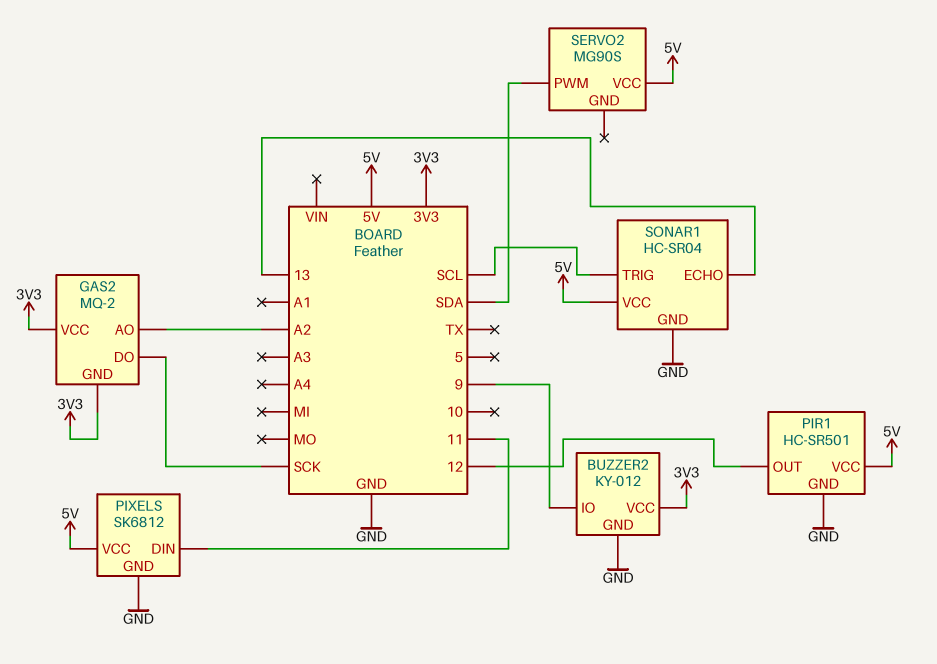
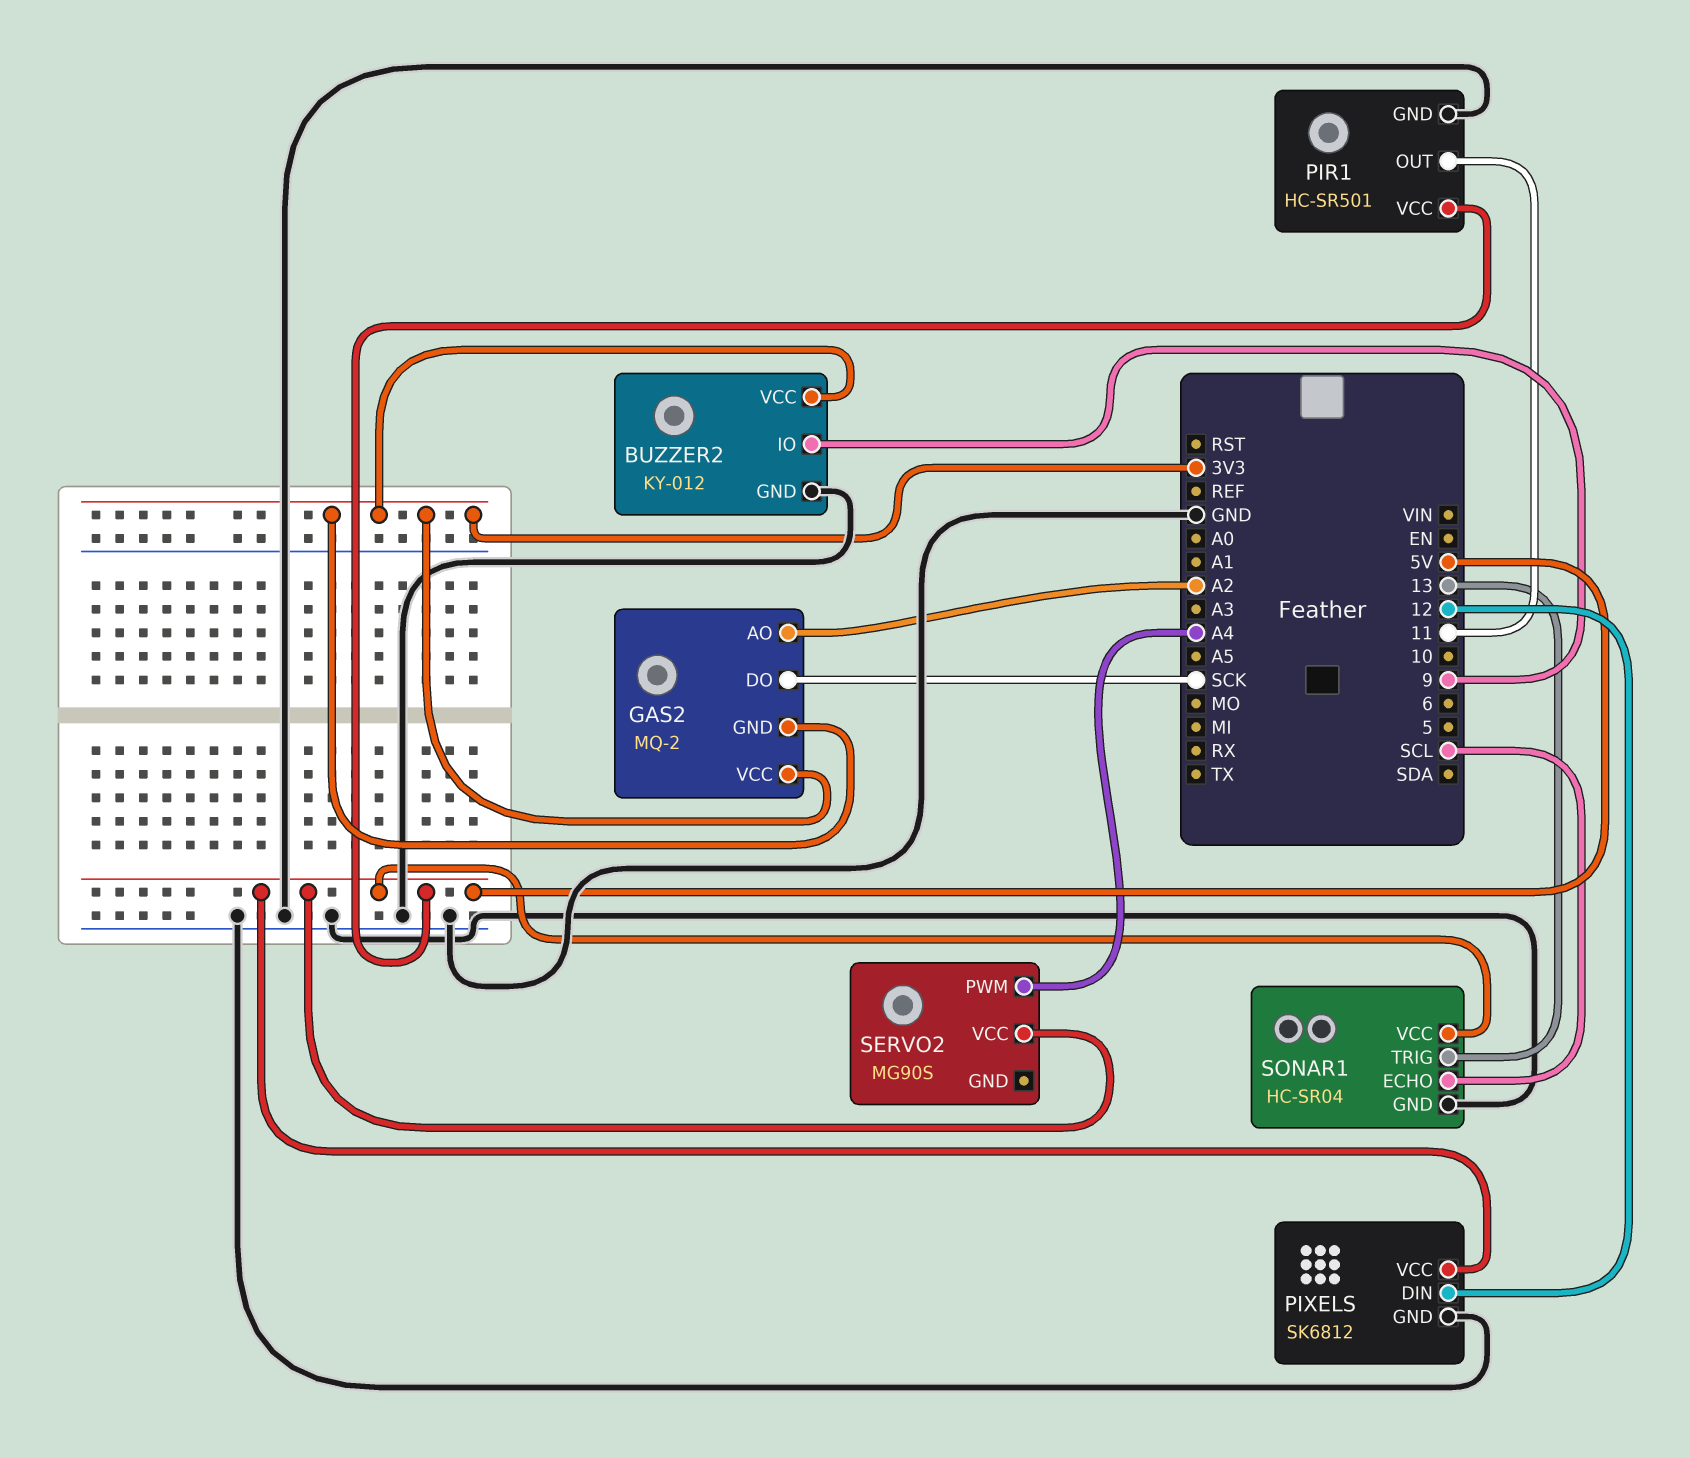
PIR1 pin OUT: 12 -> 11
PIXELS pin DIN: 11 -> 12
SERVO2 pin PWM: SDA -> A4
SONAR1 pin ECHO: 13 -> SCL
SONAR1 pin TRIG: SCL -> 13

